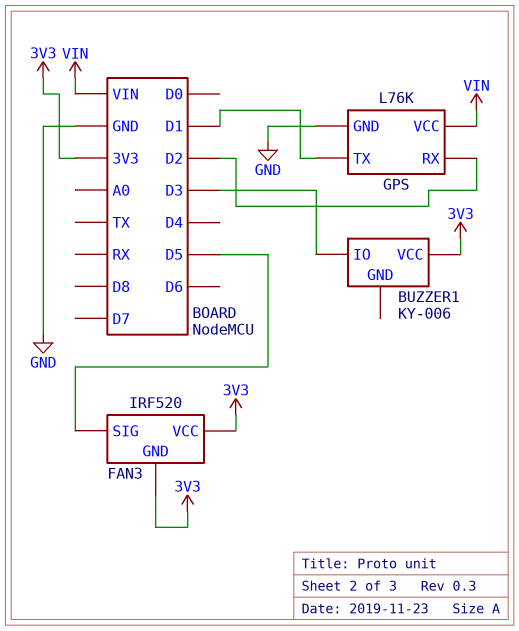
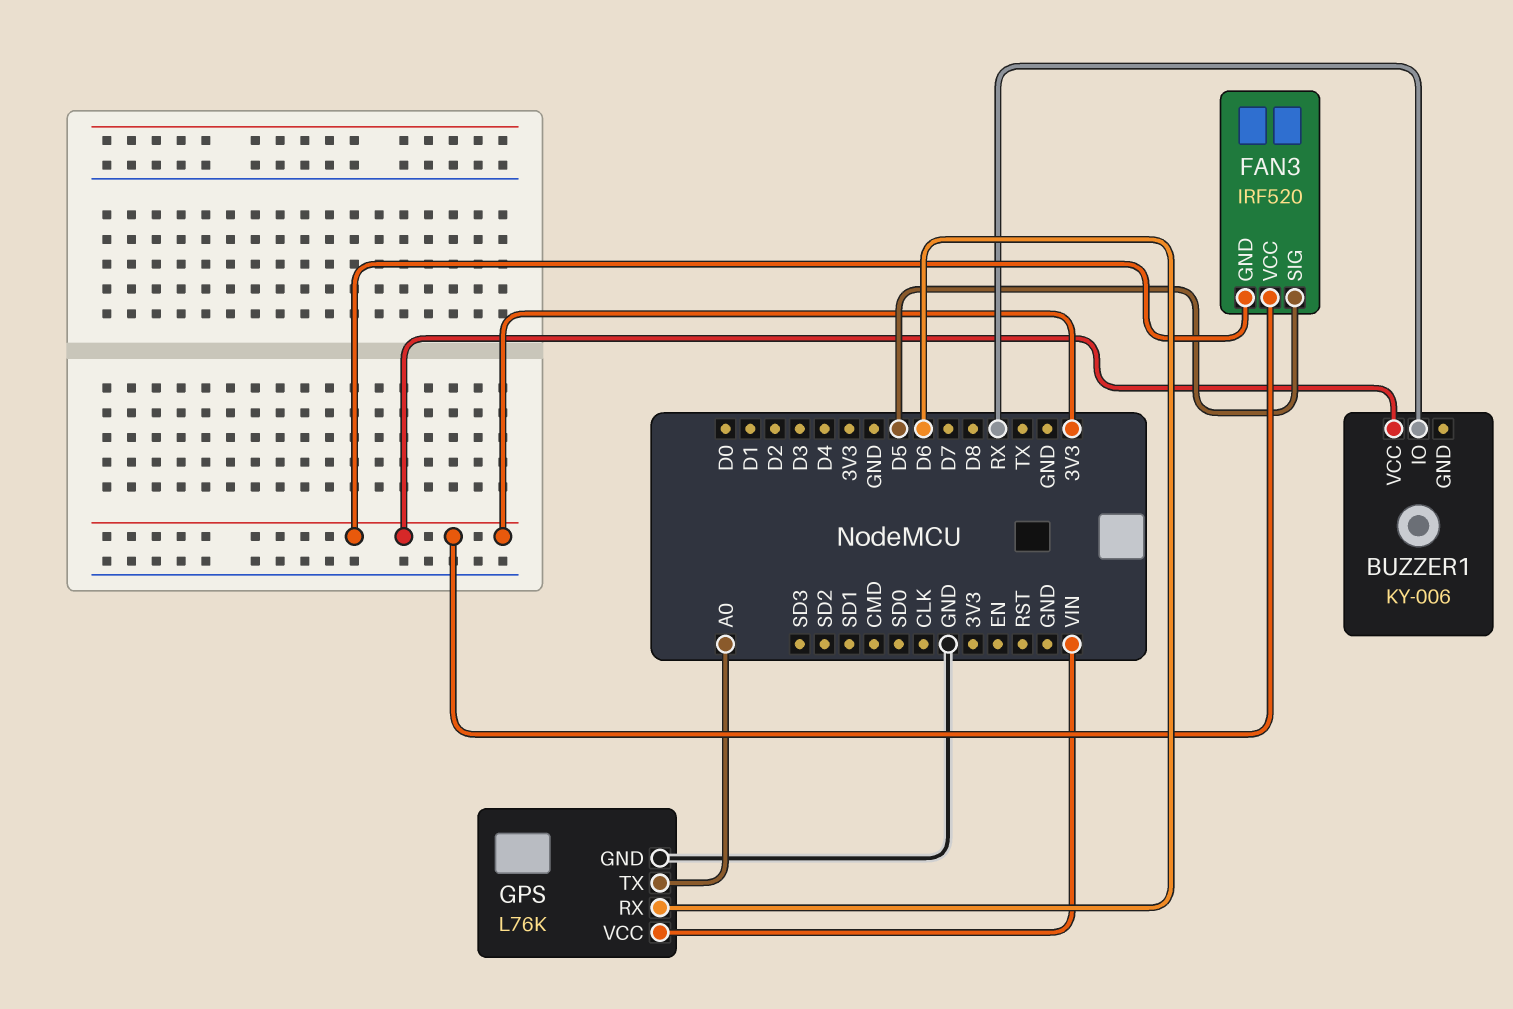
BUZZER1 pin IO: D3 -> RX
GPS pin RX: D2 -> D6
GPS pin TX: D1 -> A0

